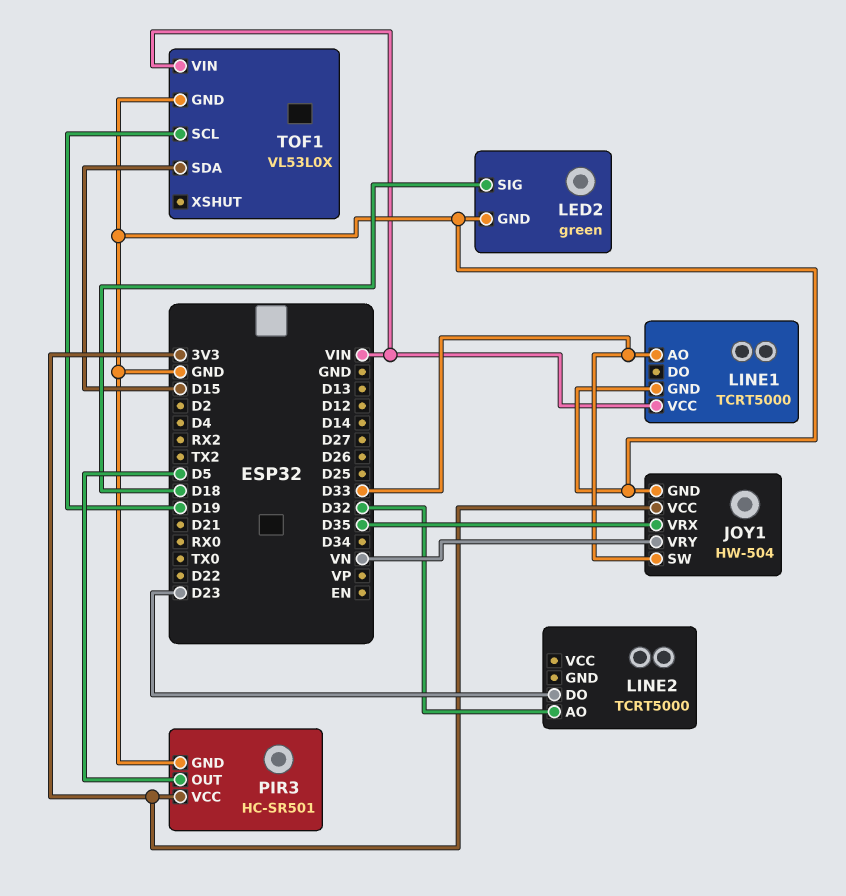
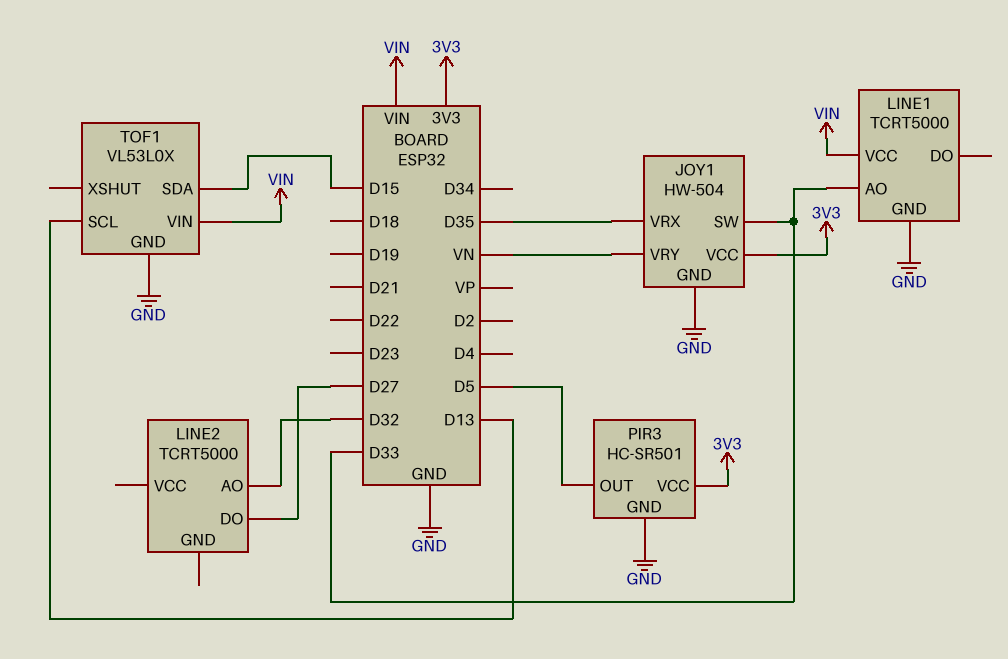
LED2: green -> none
LED2 pin GND: GND -> none
LED2 pin SIG: D18 -> none
LINE2 pin DO: D23 -> D27
TOF1 pin SCL: D19 -> D13

